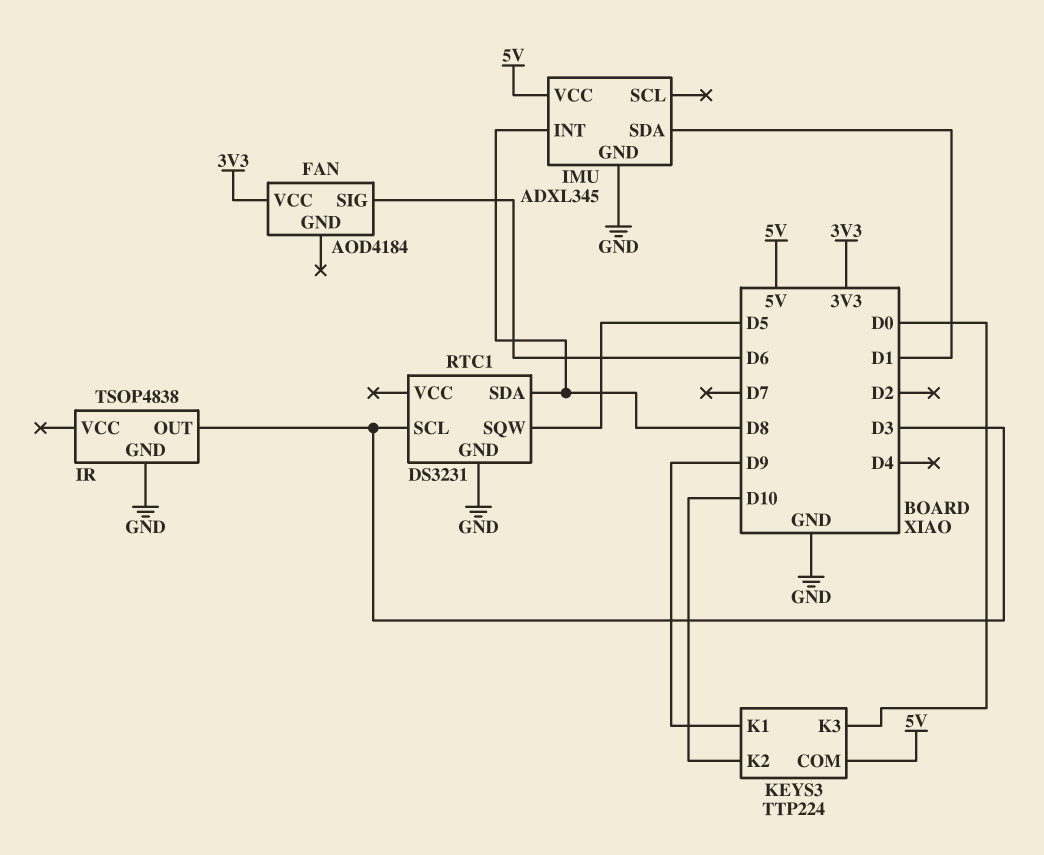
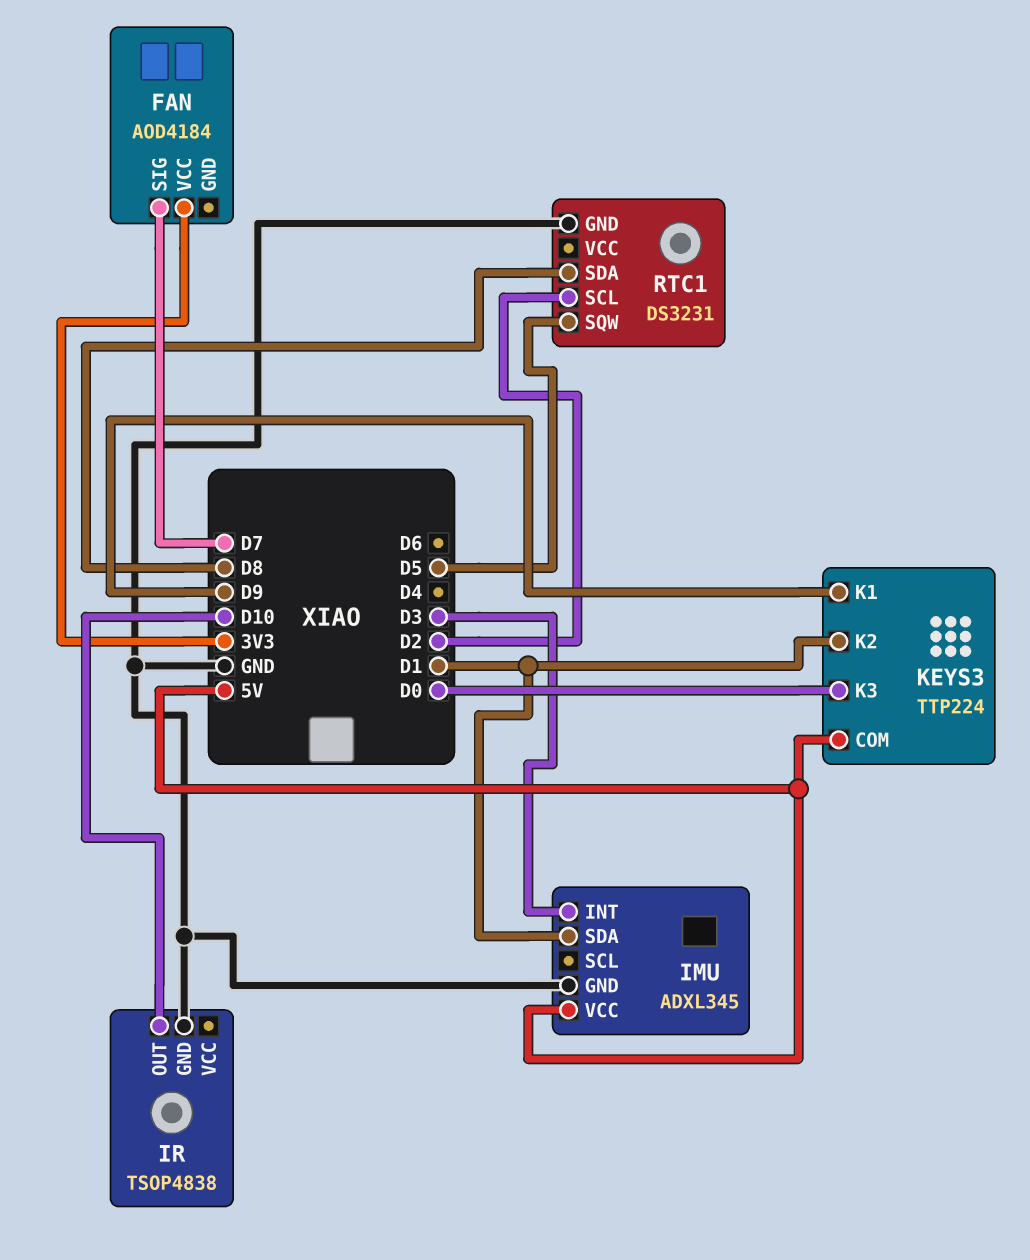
FAN pin SIG: D6 -> D7
IMU pin INT: D8 -> D3
IR pin OUT: D3 -> D10
KEYS3 pin K2: D10 -> D1
RTC1 pin SCL: D3 -> D2

